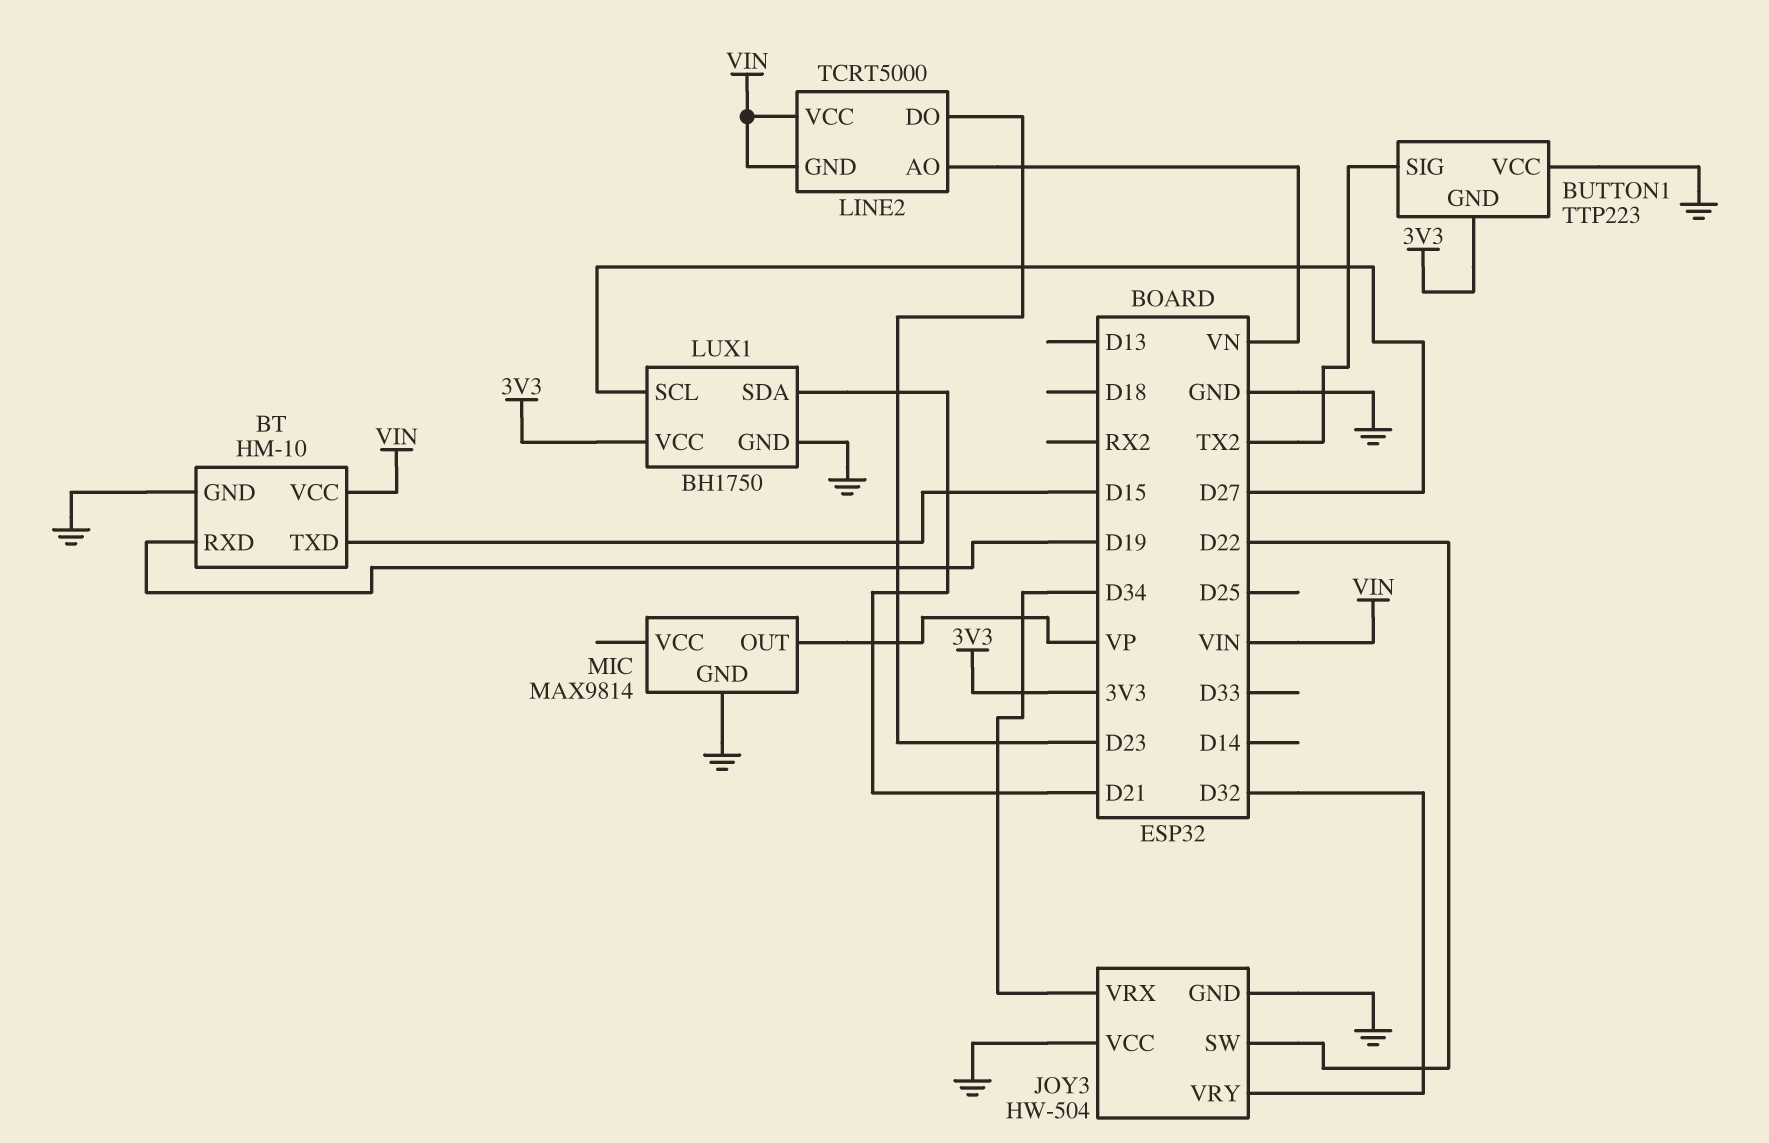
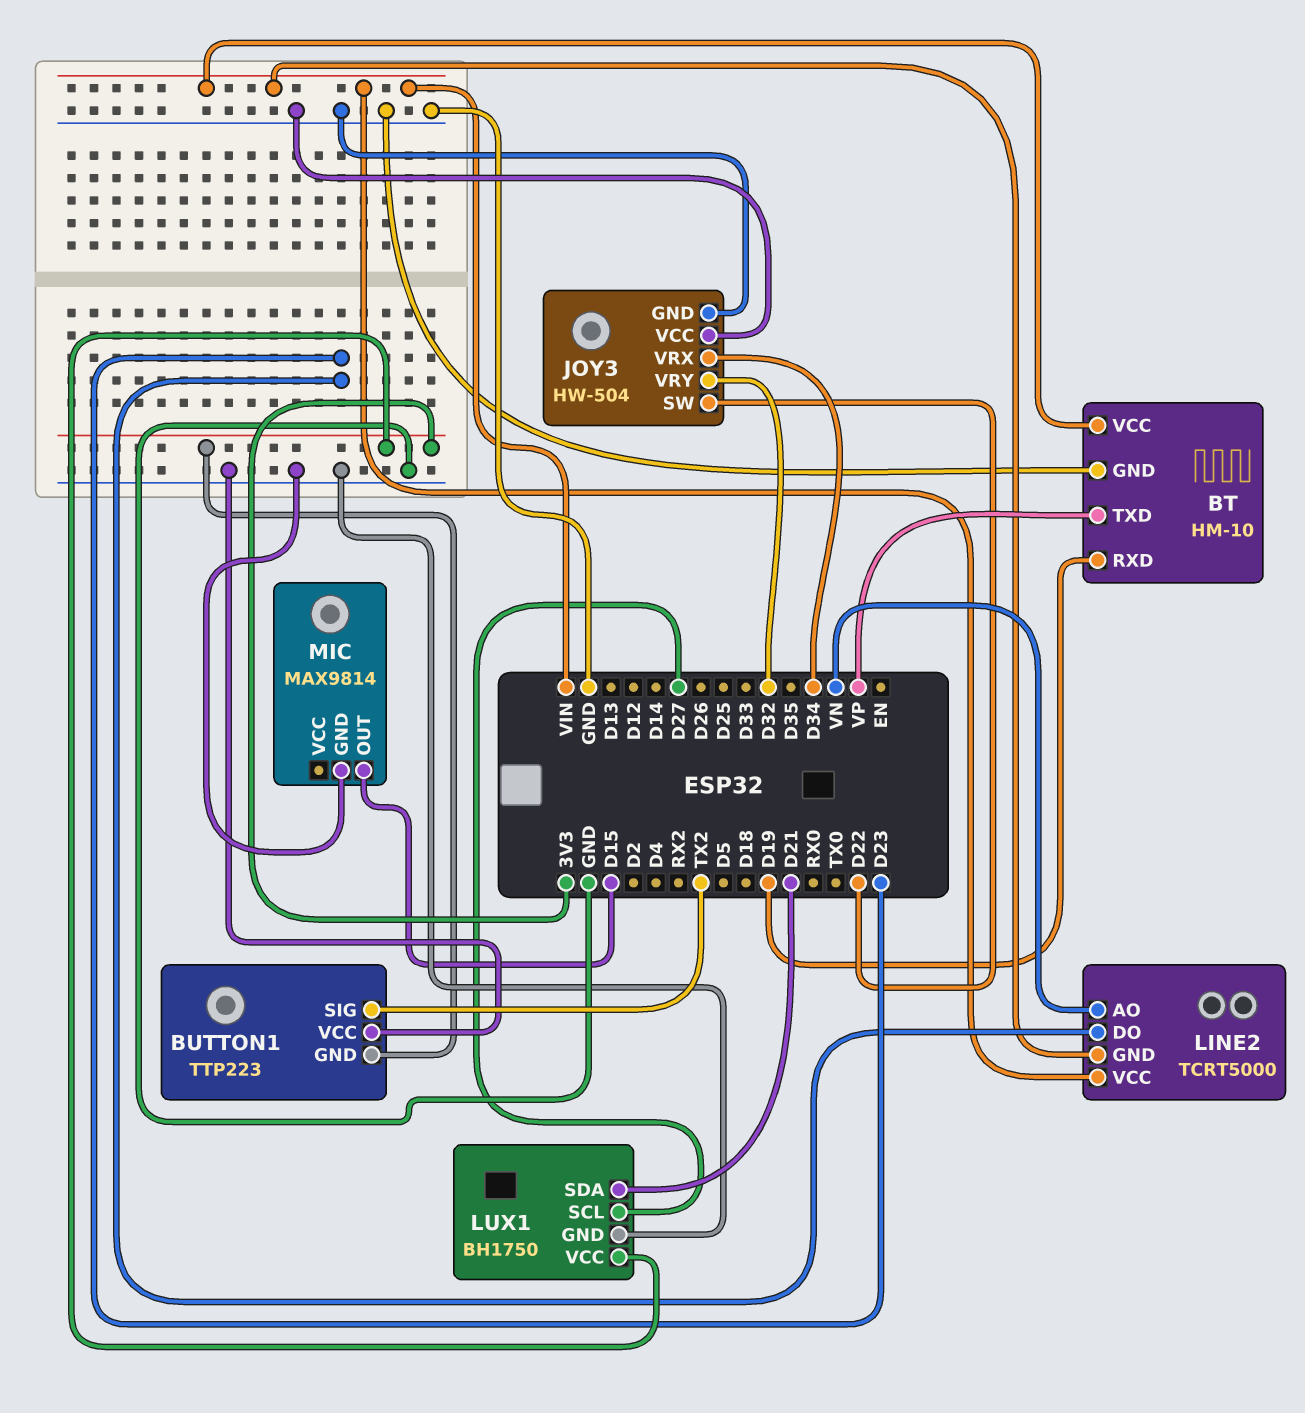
BT pin TXD: D15 -> VP
MIC pin OUT: VP -> D15

